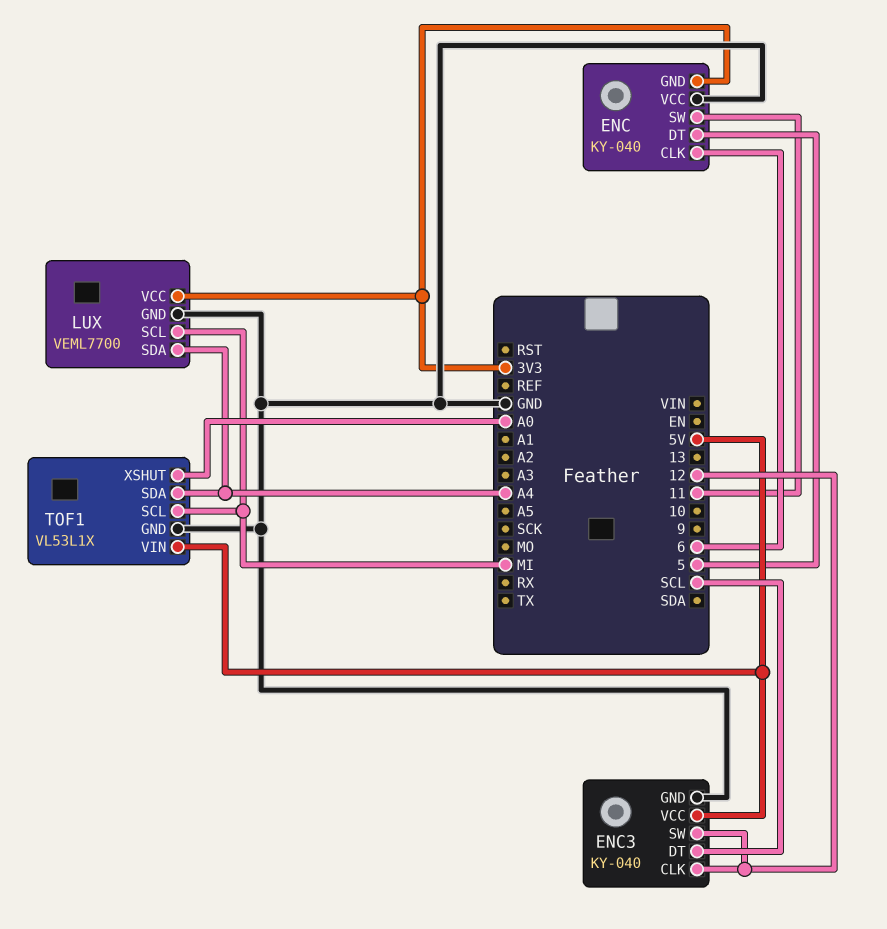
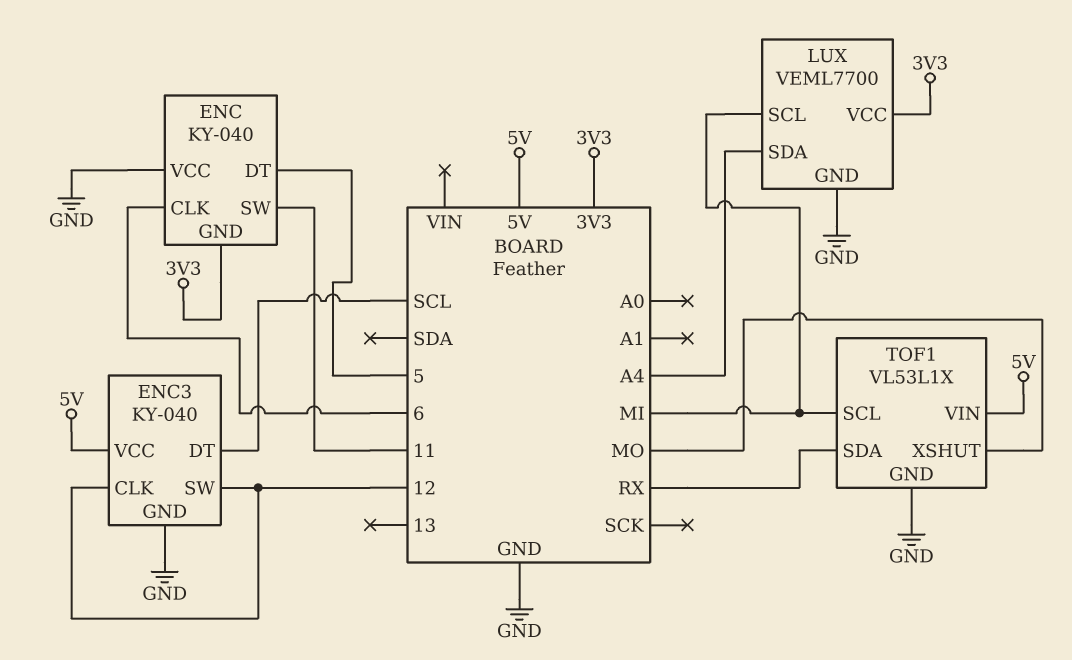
TOF1 pin SDA: A4 -> RX
TOF1 pin XSHUT: A0 -> MO

